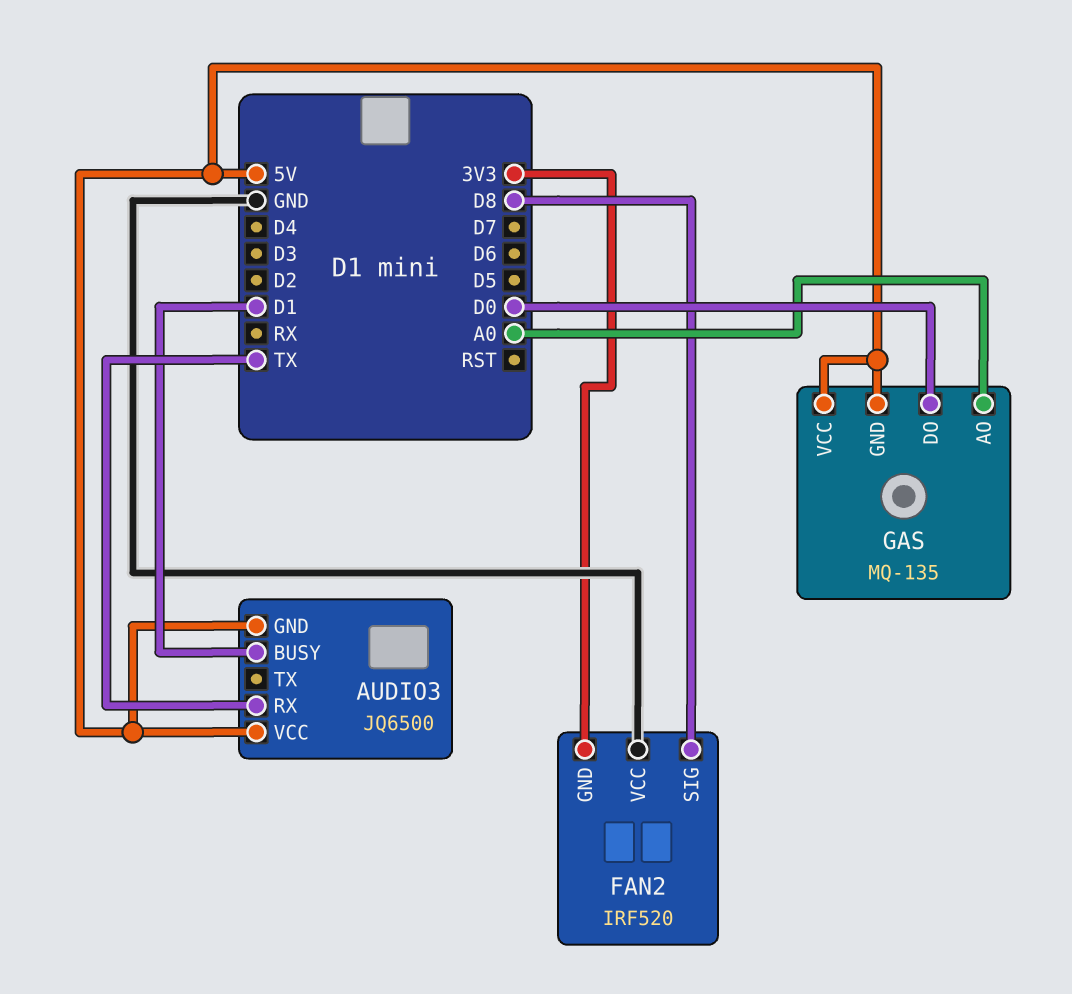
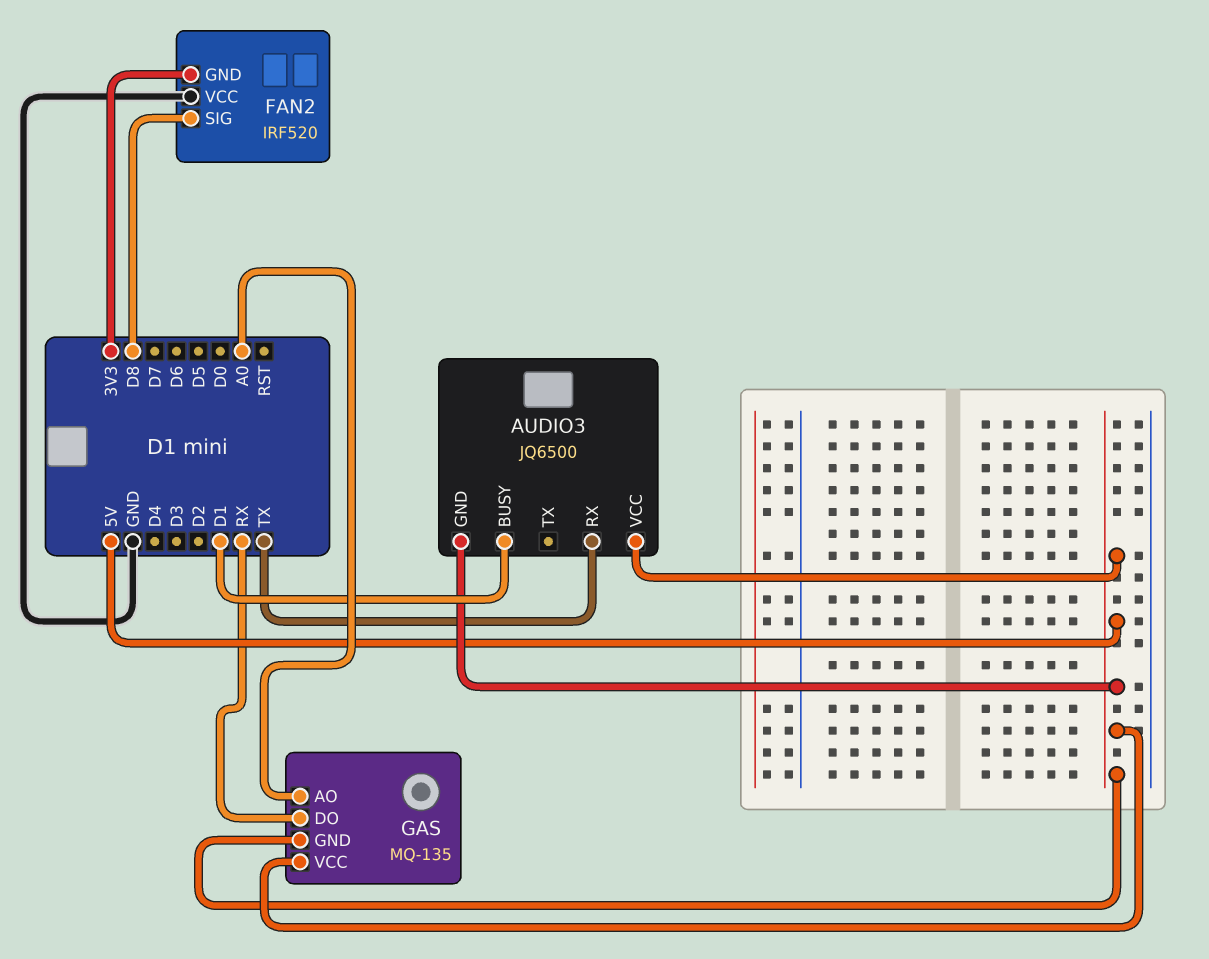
GAS pin DO: D0 -> RX

